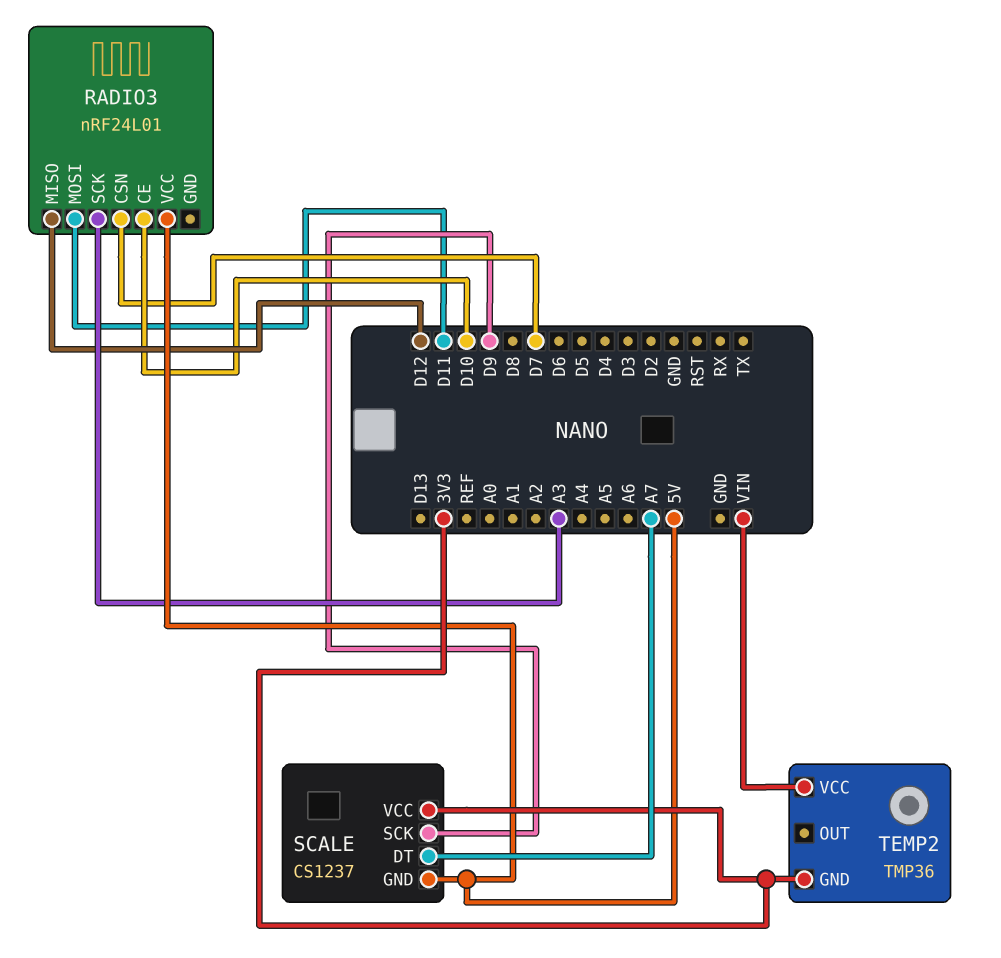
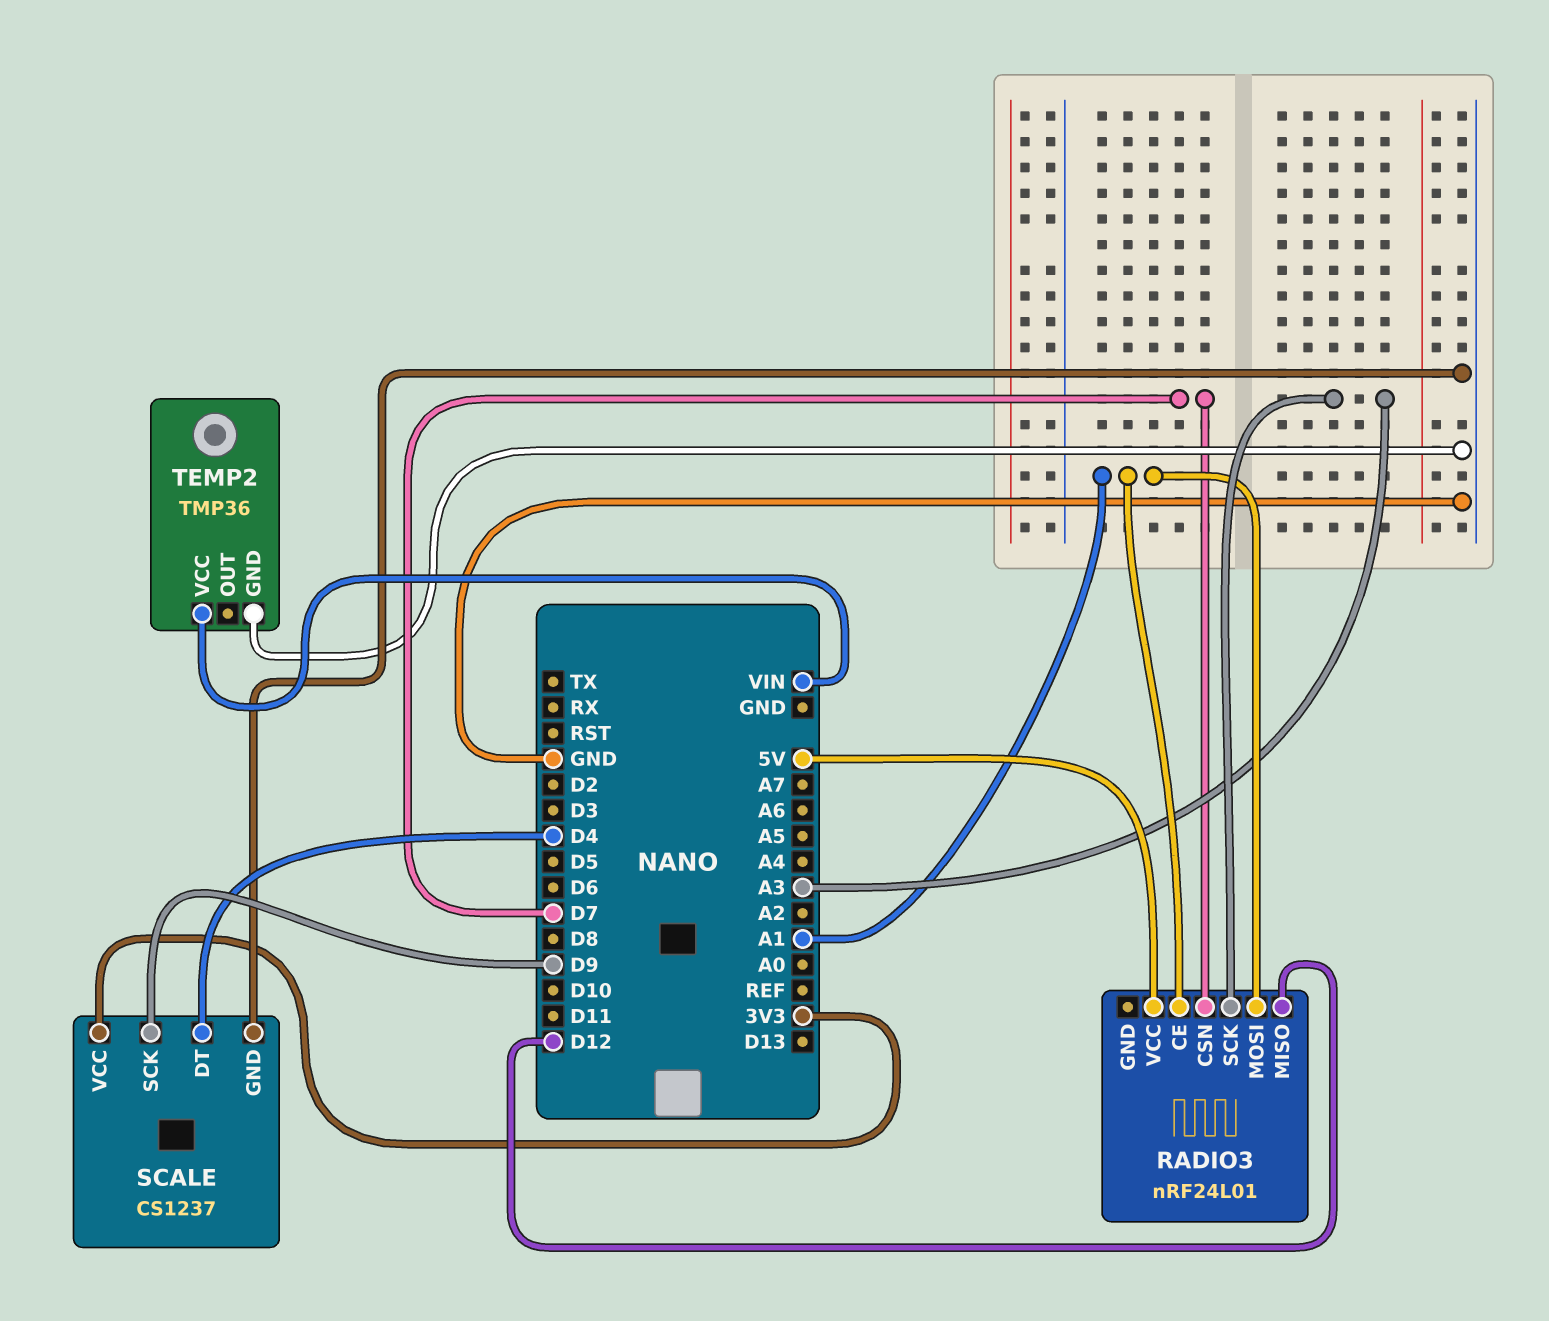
RADIO3 pin CE: D10 -> A1
RADIO3 pin MOSI: D11 -> A1
SCALE pin DT: A7 -> D4
SCALE pin GND: 5V -> GND
TEMP2 pin GND: 3V3 -> GND

